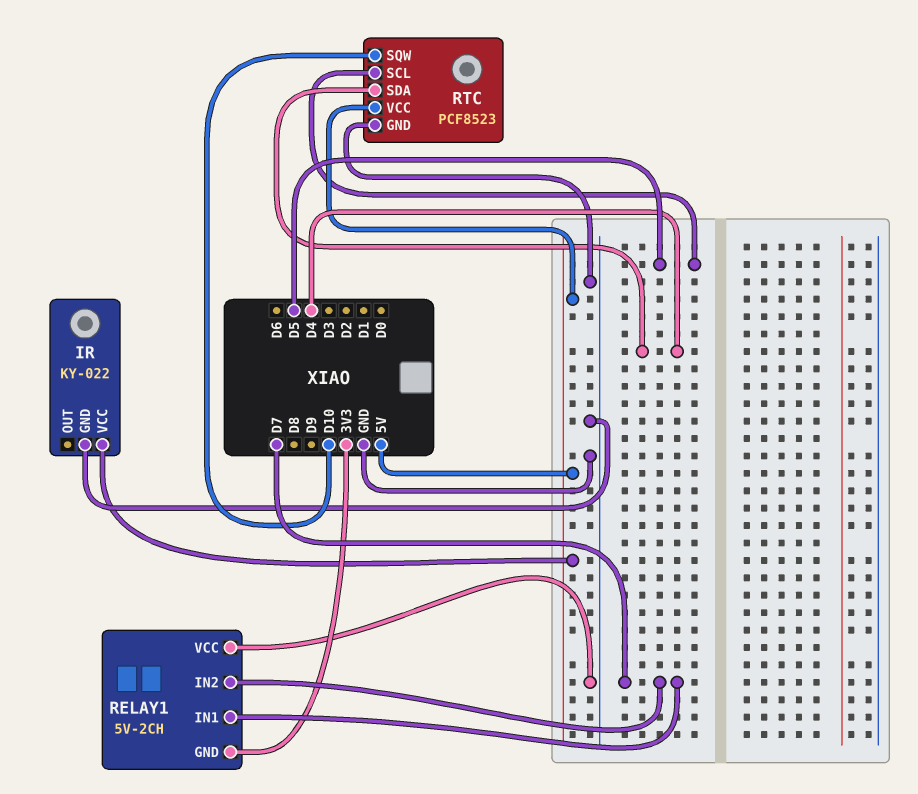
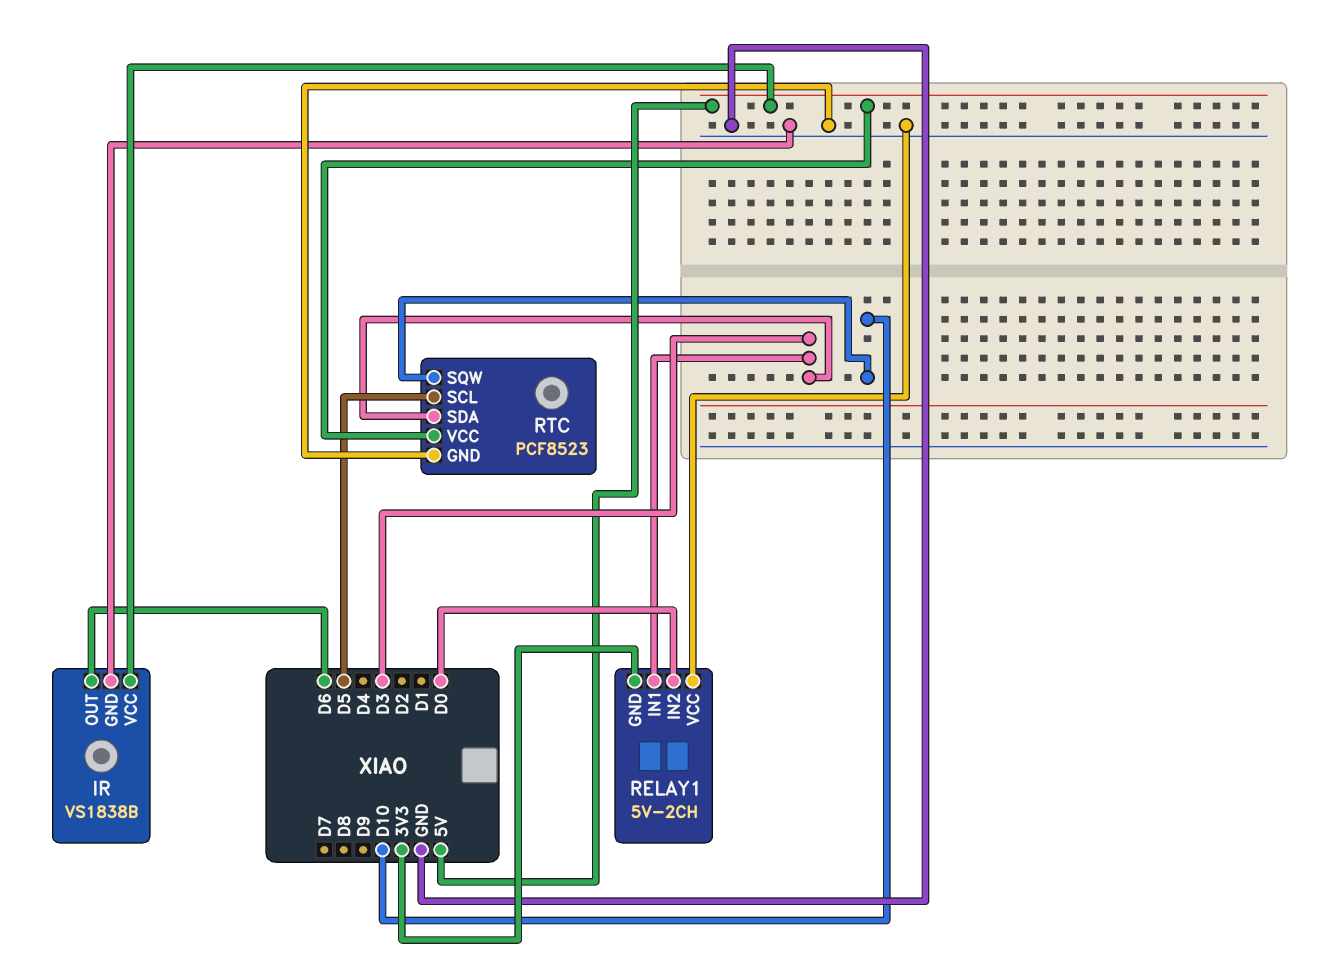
IR: KY-022 -> VS1838B
IR pin OUT: none -> D6
RELAY1 pin IN1: D7 -> D3
RELAY1 pin IN2: D7 -> D0
RTC pin SDA: D4 -> D3

